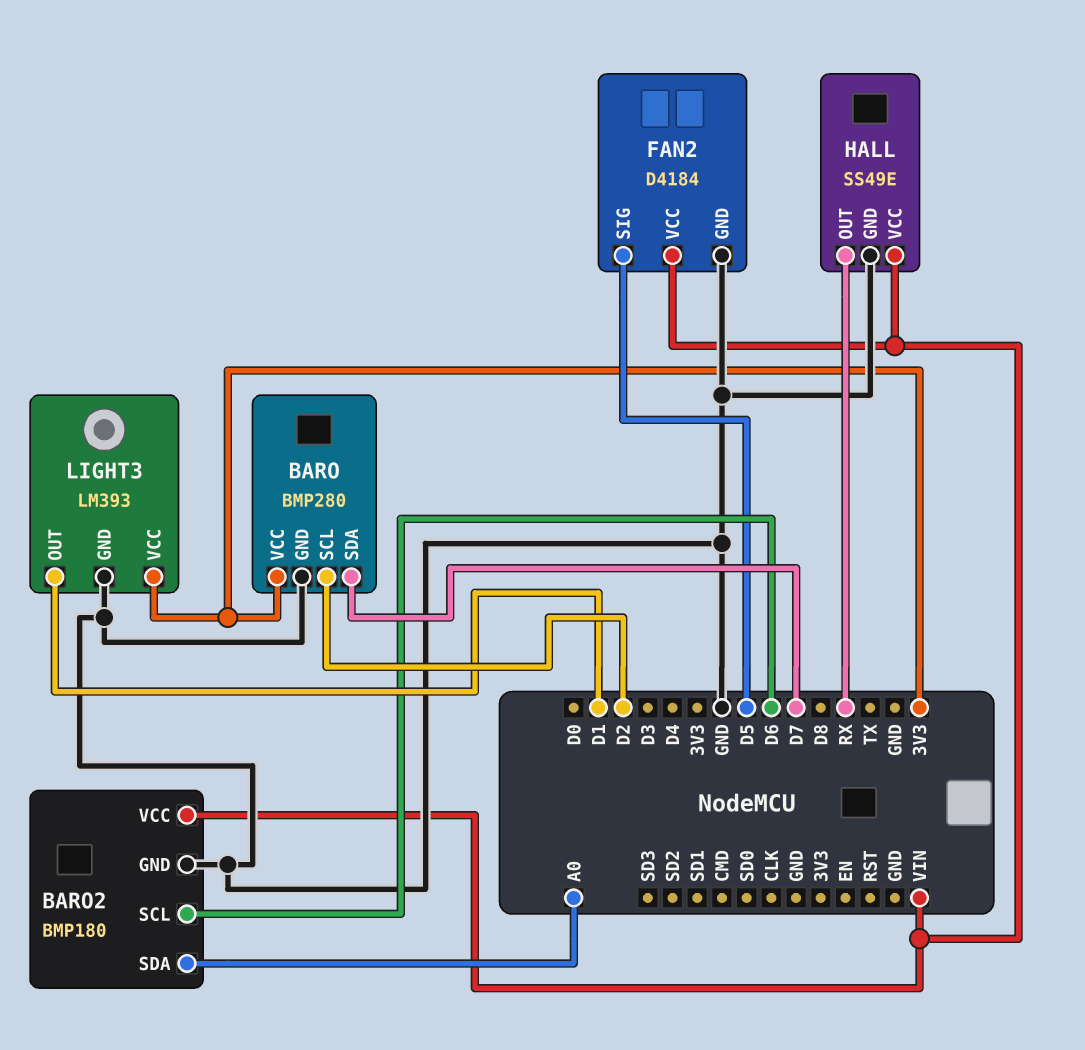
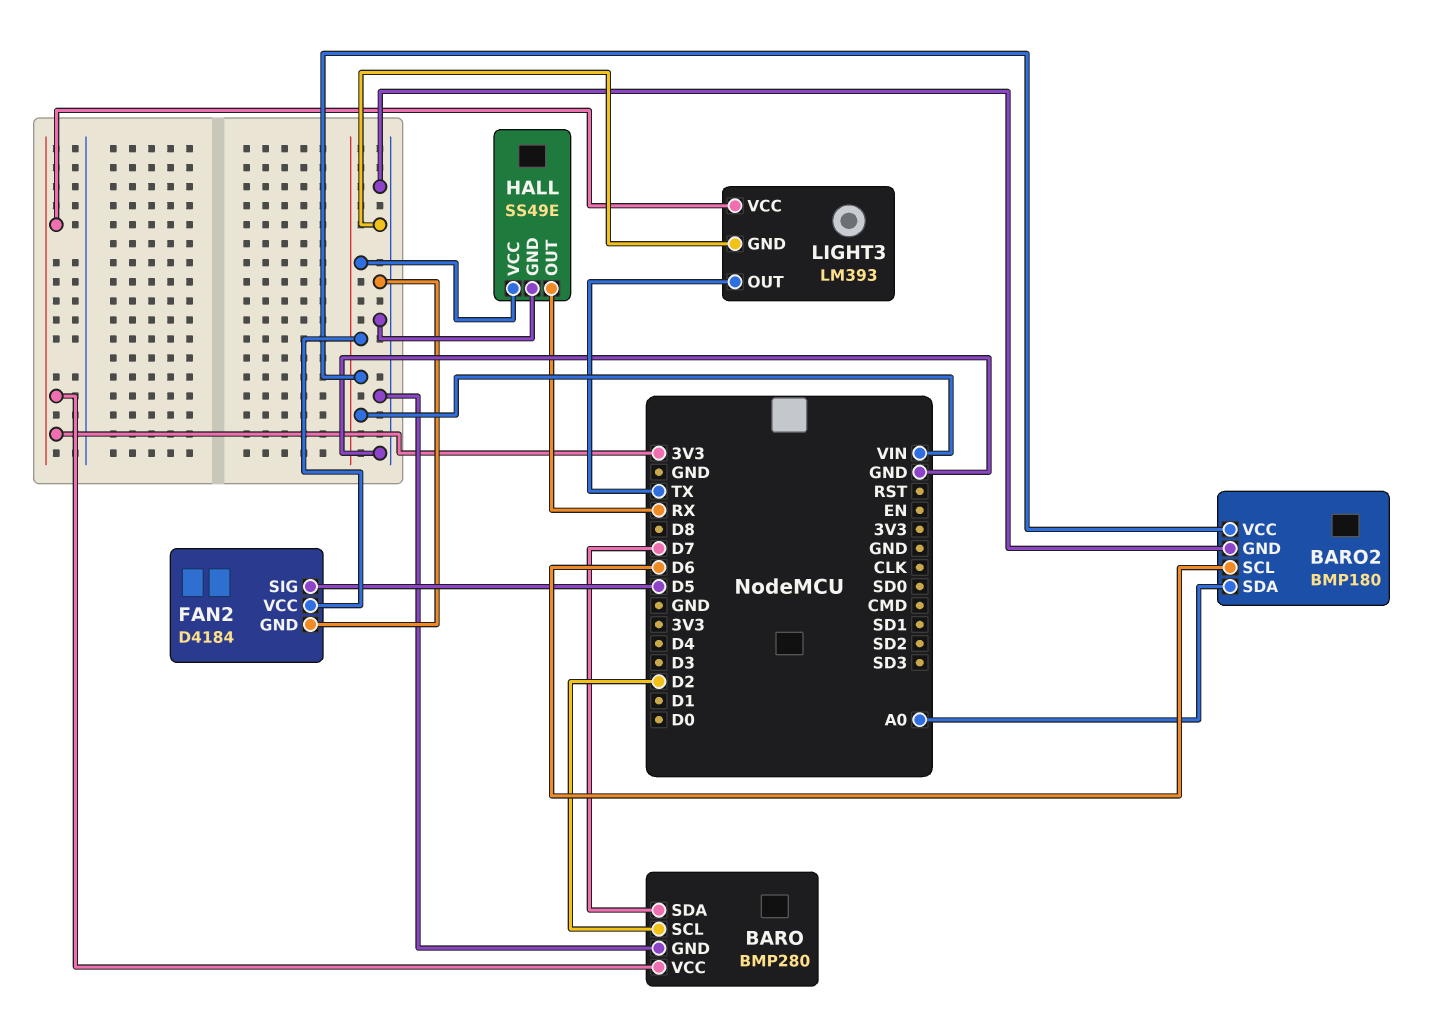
LIGHT3 pin OUT: D1 -> TX

